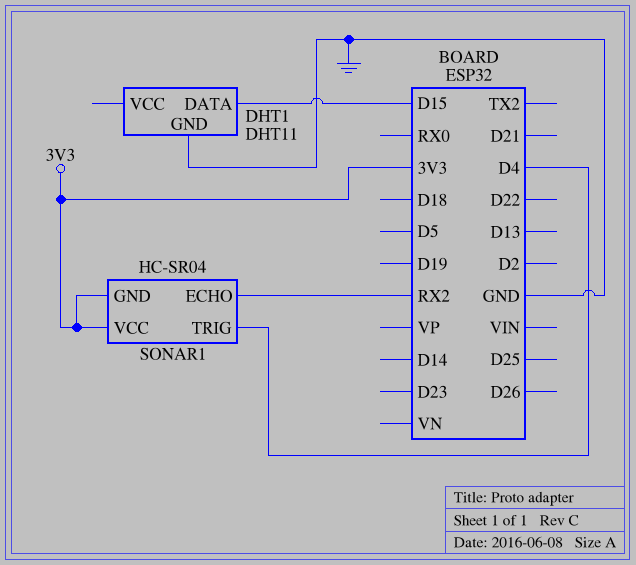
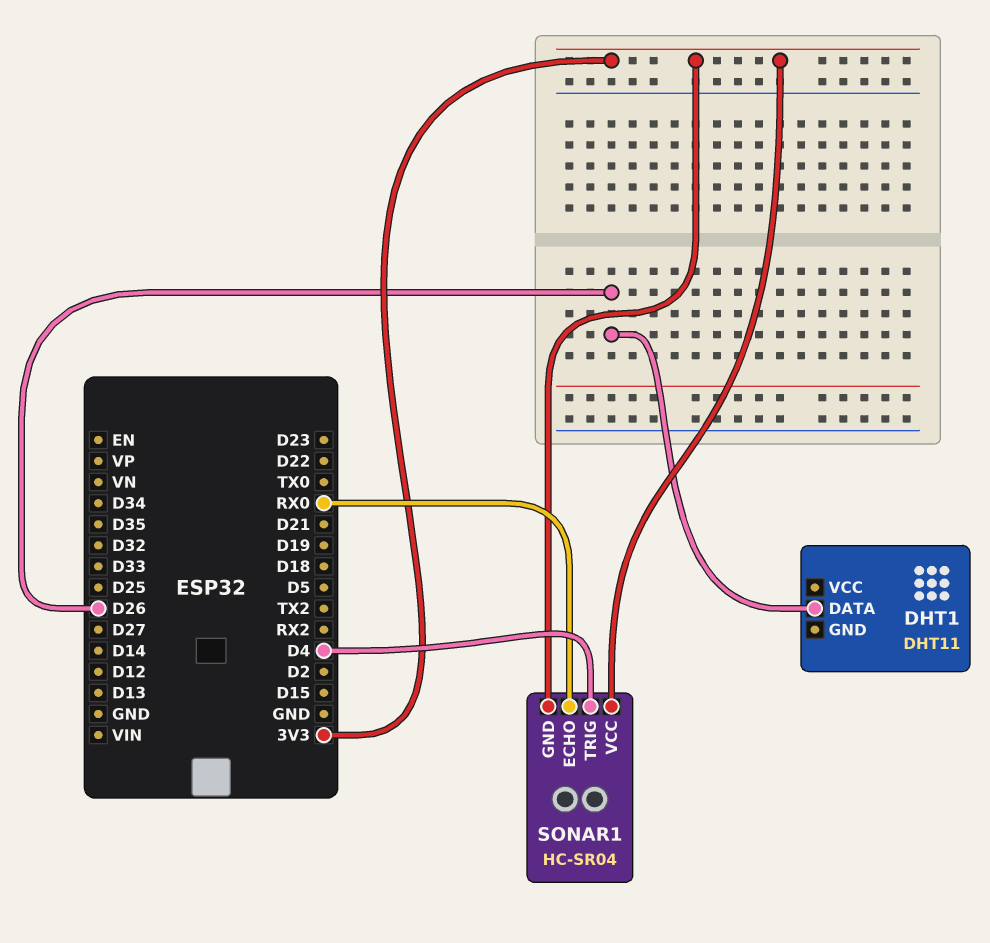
DHT1 pin DATA: D15 -> D26
DHT1 pin GND: GND -> none
SONAR1 pin ECHO: RX2 -> RX0

